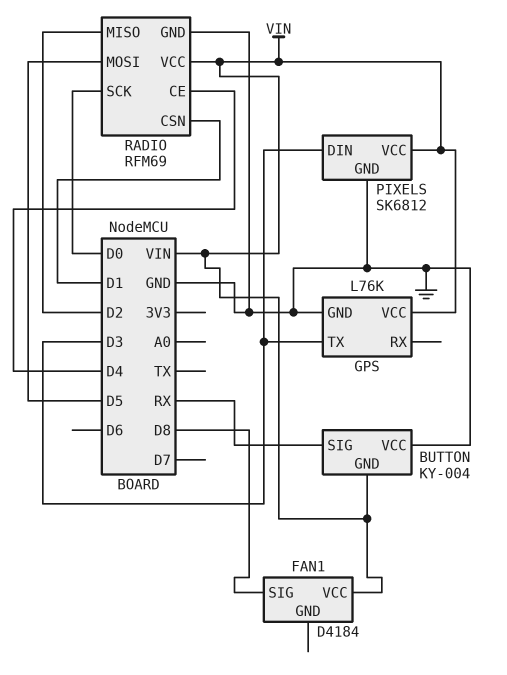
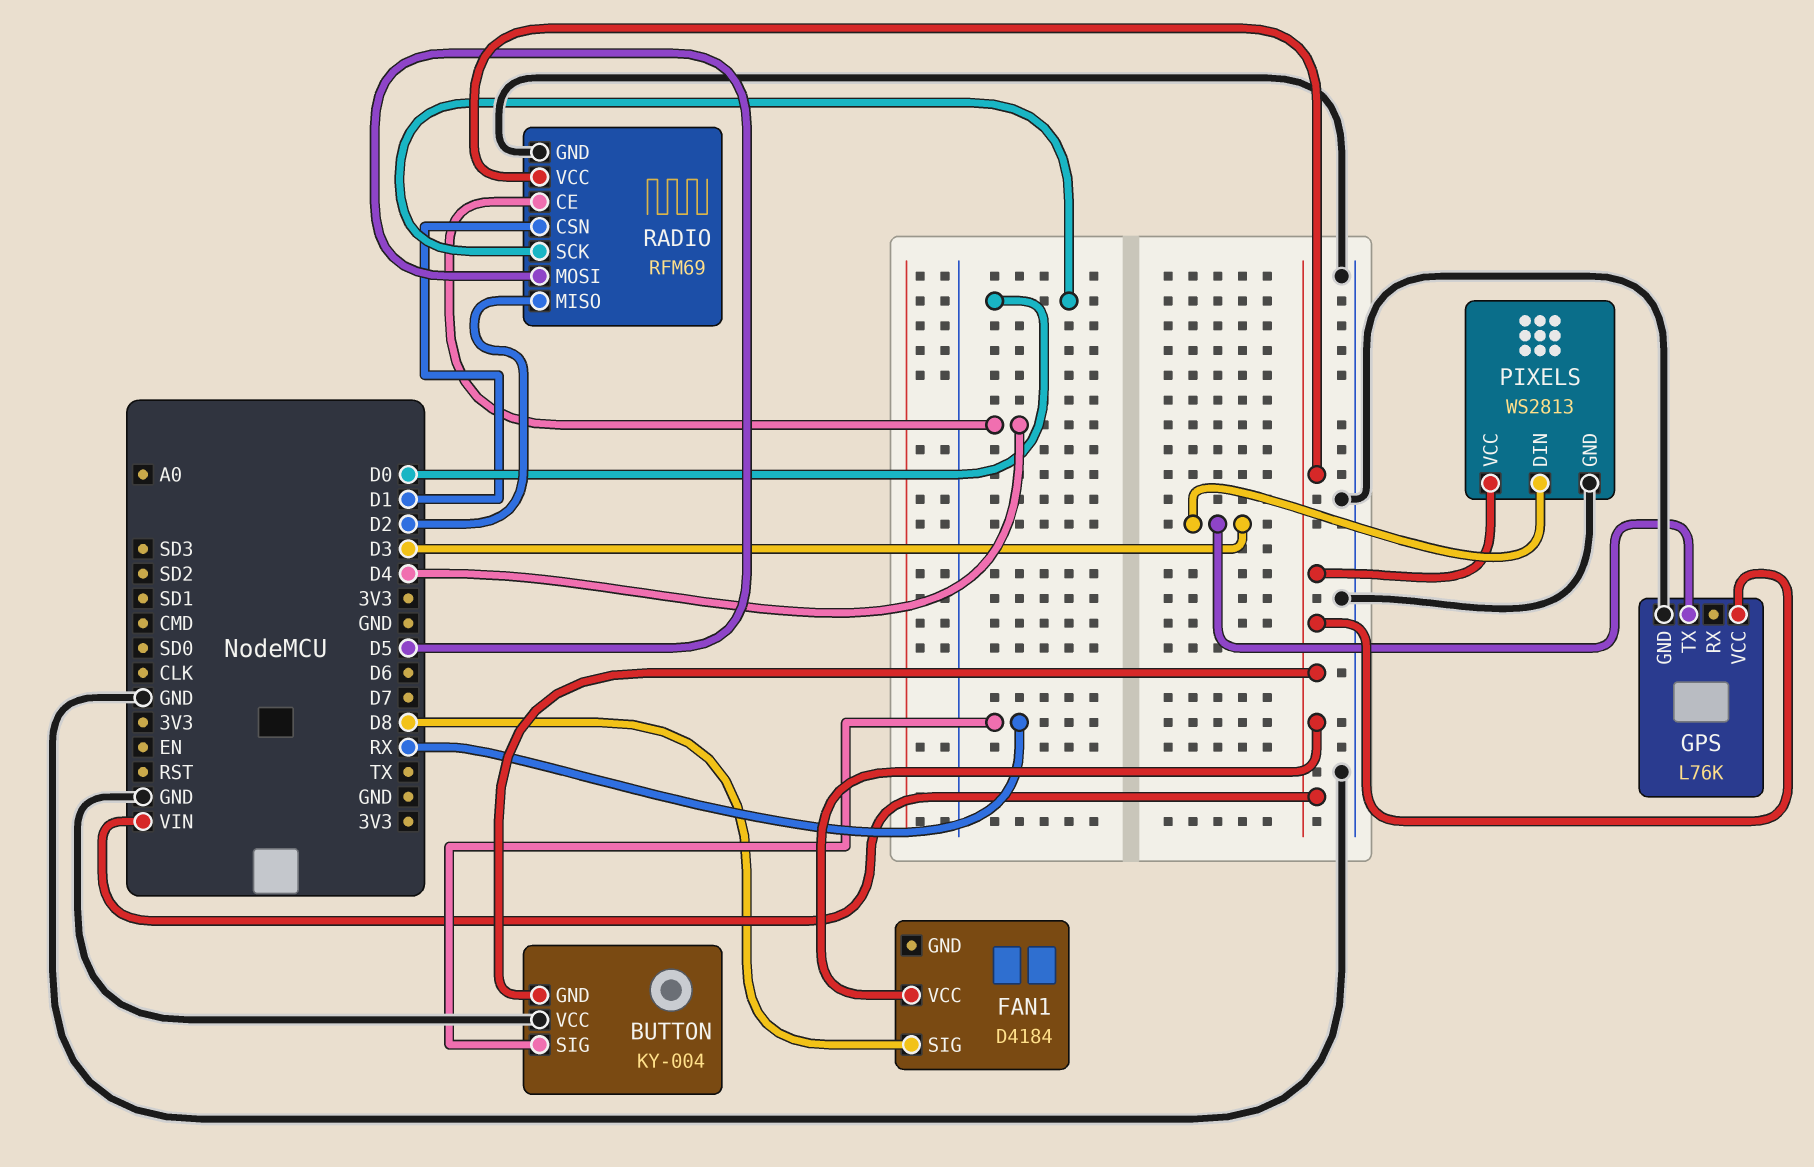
PIXELS: SK6812 -> WS2813

